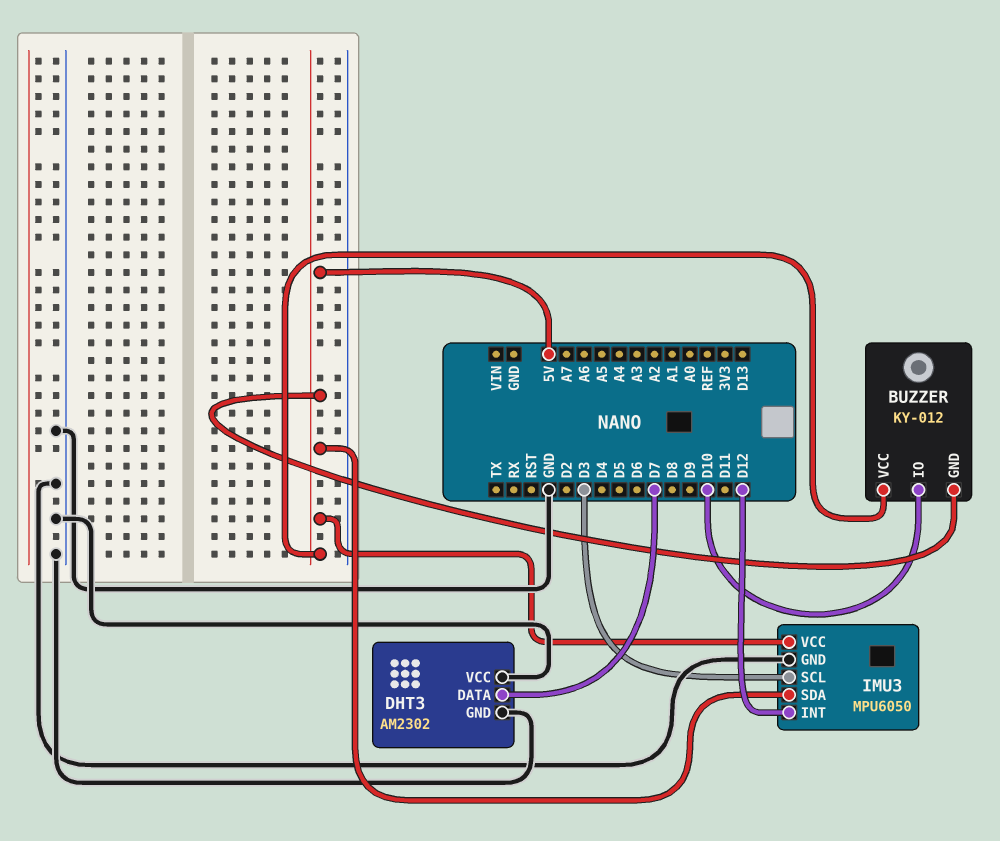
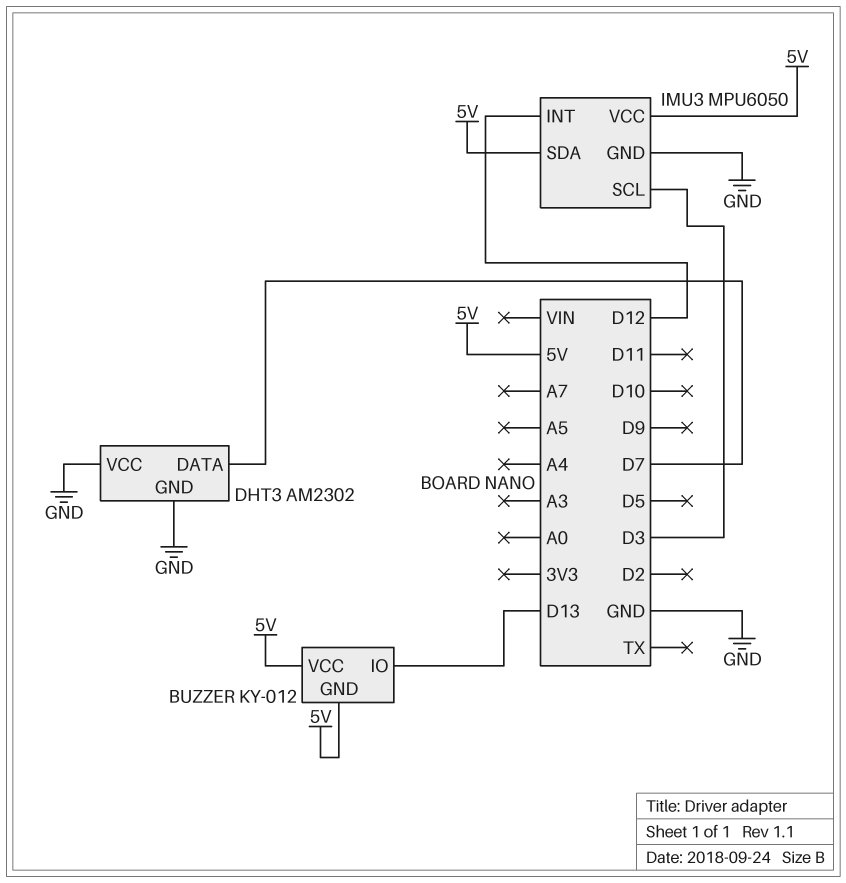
BUZZER pin IO: D10 -> D13

